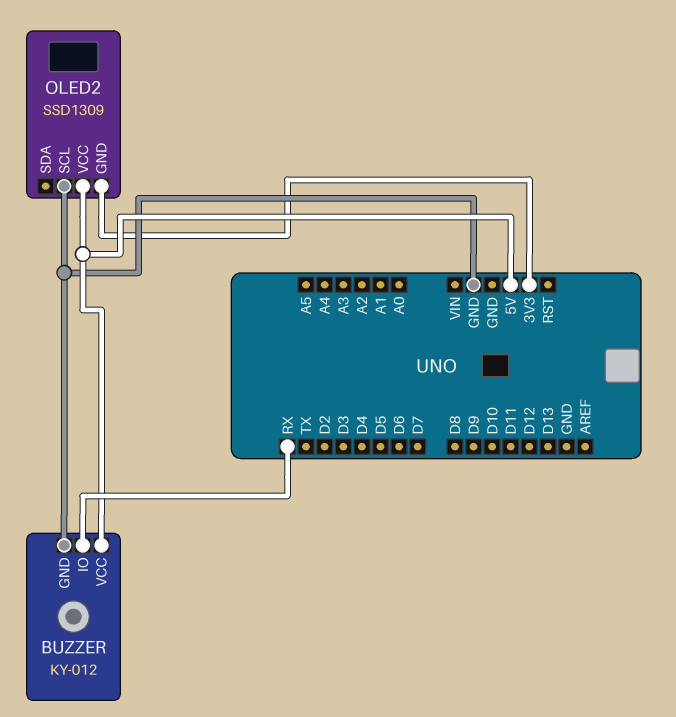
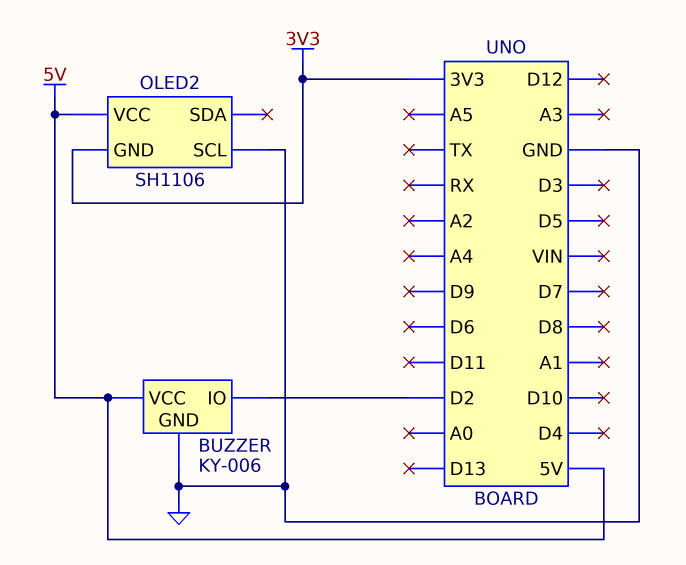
BUZZER: KY-012 -> KY-006
BUZZER pin IO: RX -> D2
OLED2: SSD1309 -> SH1106

